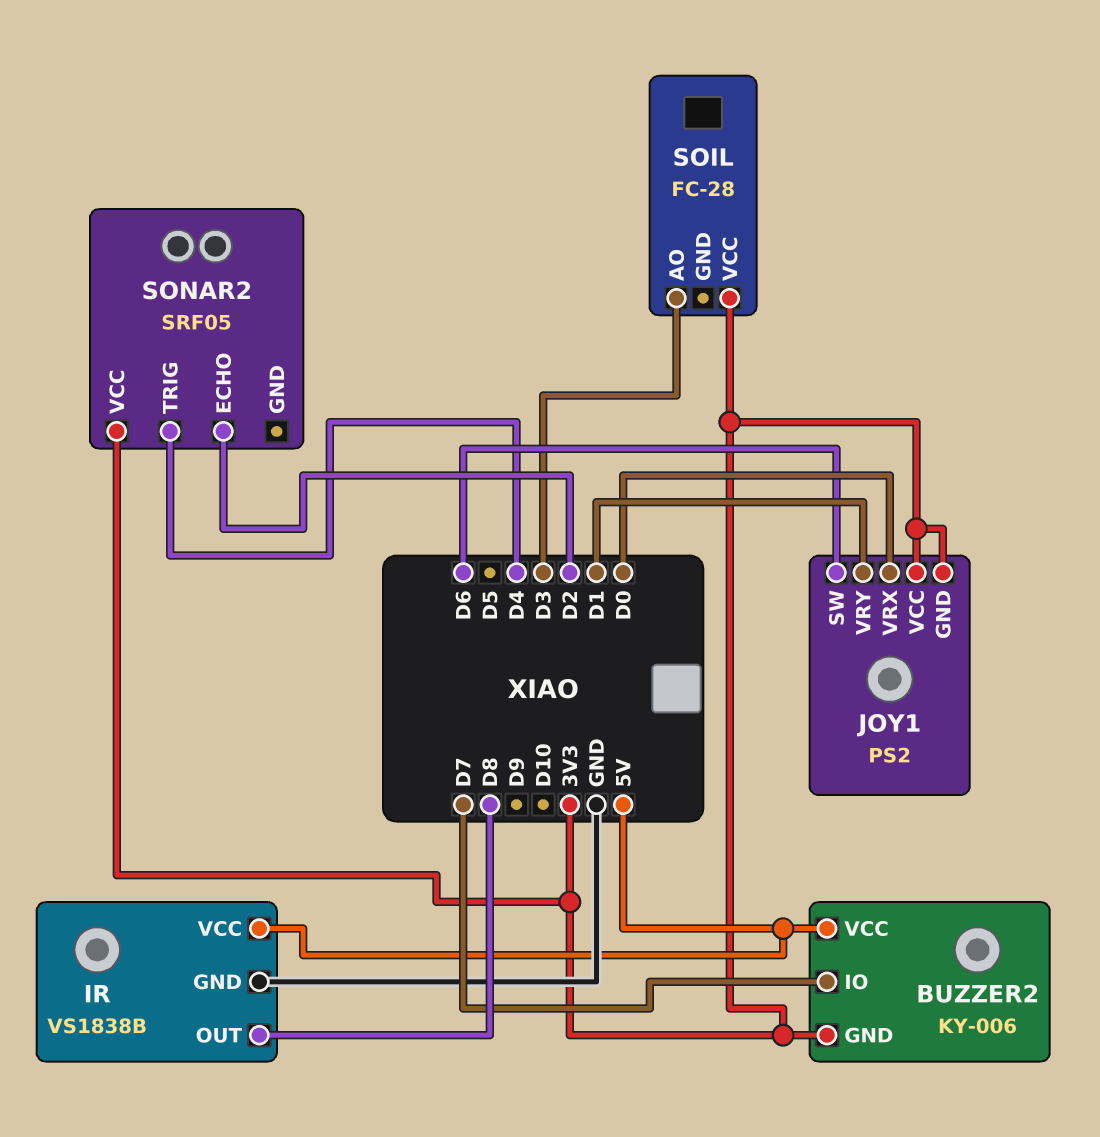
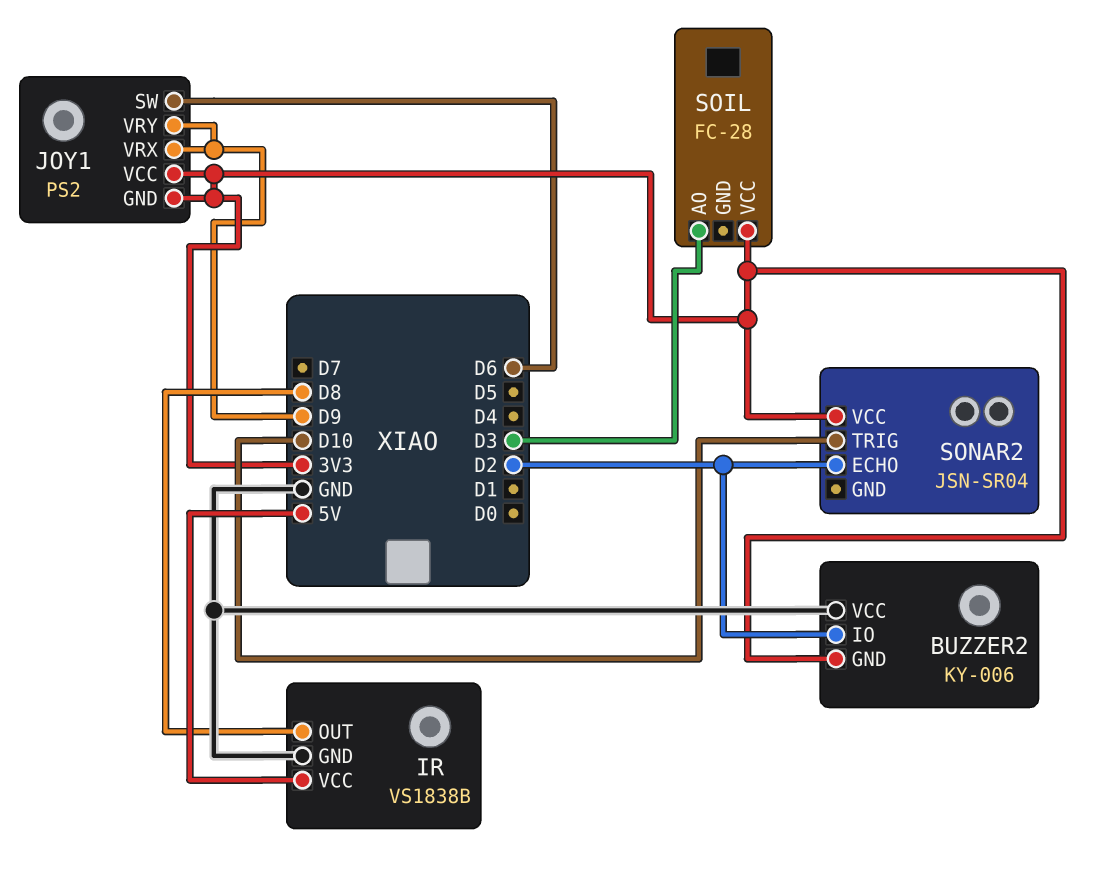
BUZZER2 pin IO: D7 -> D2
BUZZER2 pin VCC: 5V -> GND
JOY1 pin VRX: D0 -> D9
JOY1 pin VRY: D1 -> D9
SONAR2: SRF05 -> JSN-SR04
SONAR2 pin TRIG: D4 -> D10

